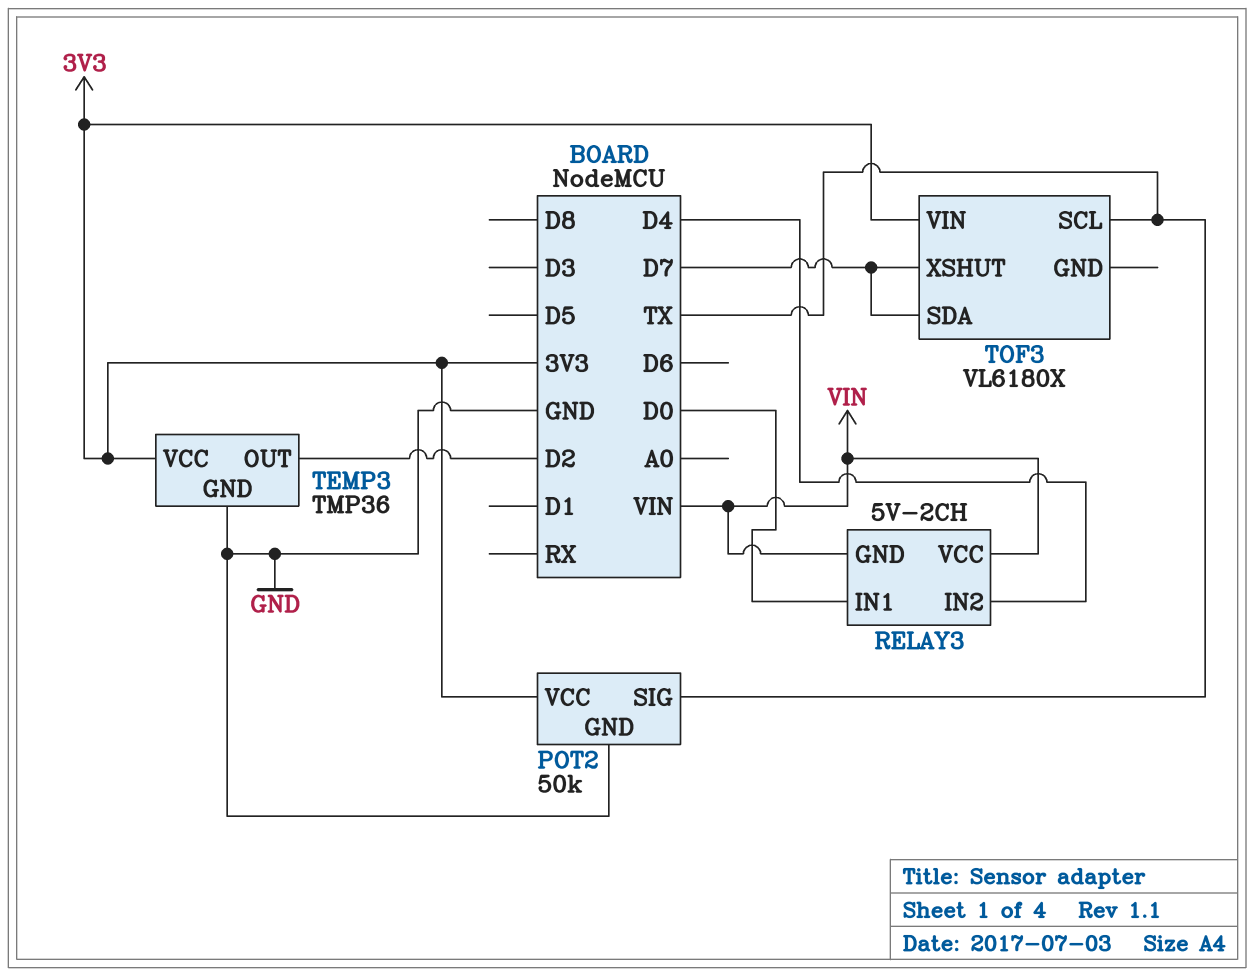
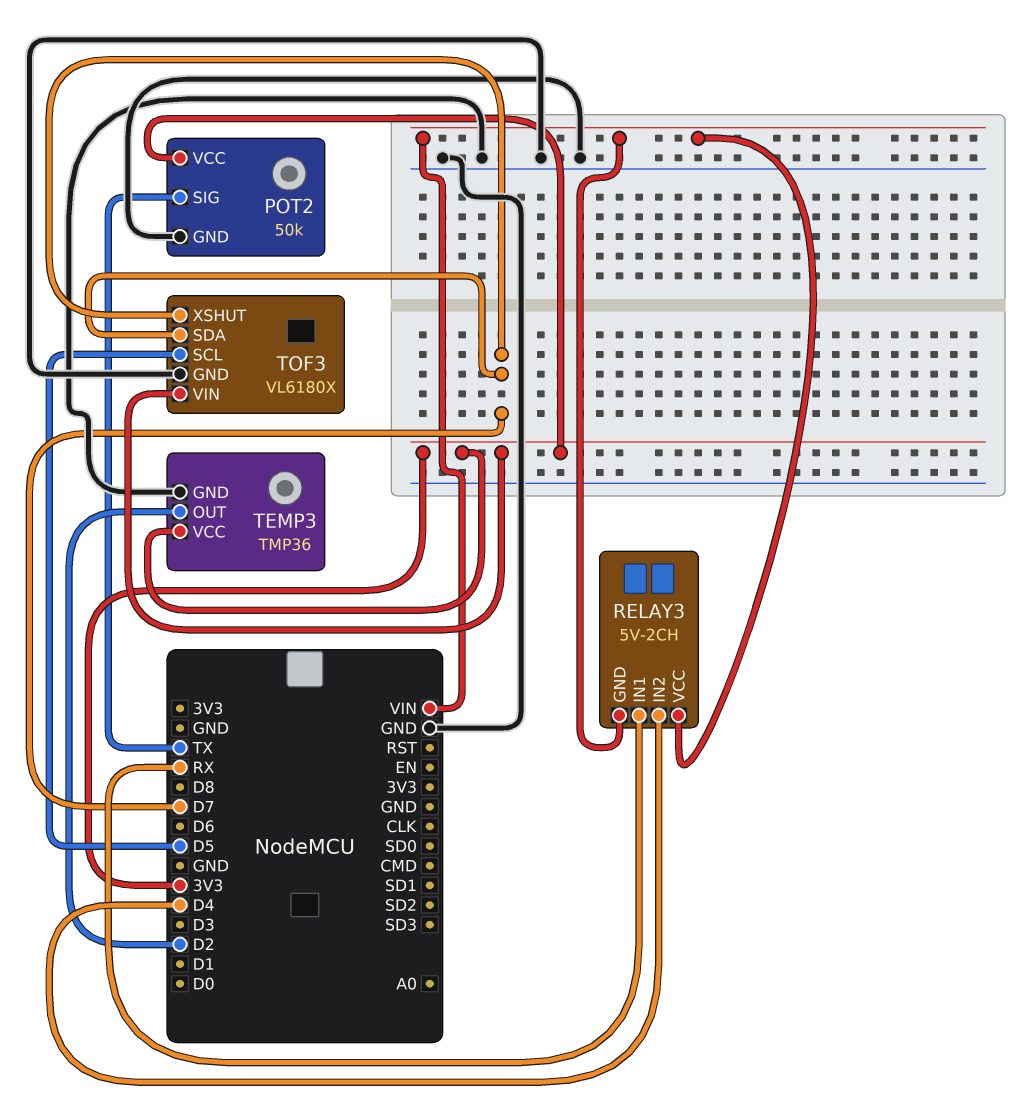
RELAY3 pin IN1: D0 -> RX
TOF3 pin GND: none -> GND
TOF3 pin SCL: TX -> D5

